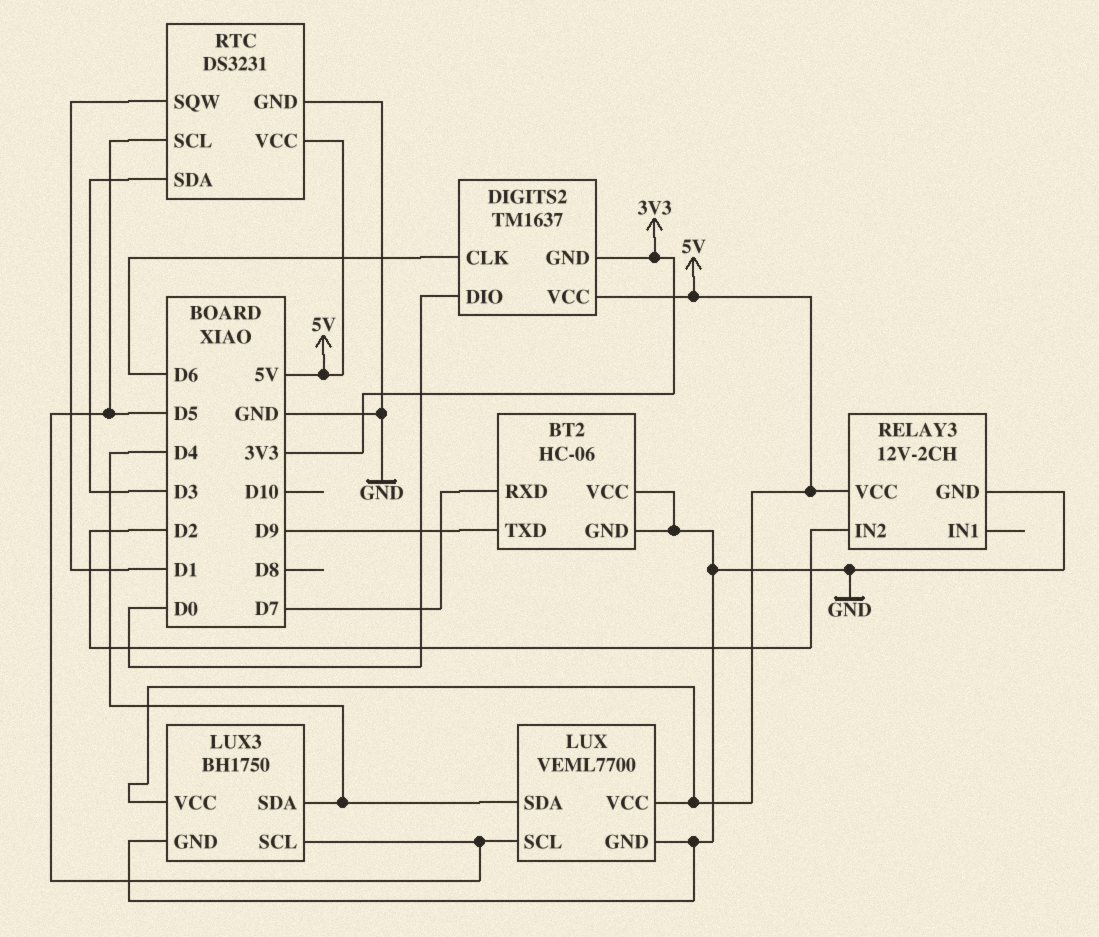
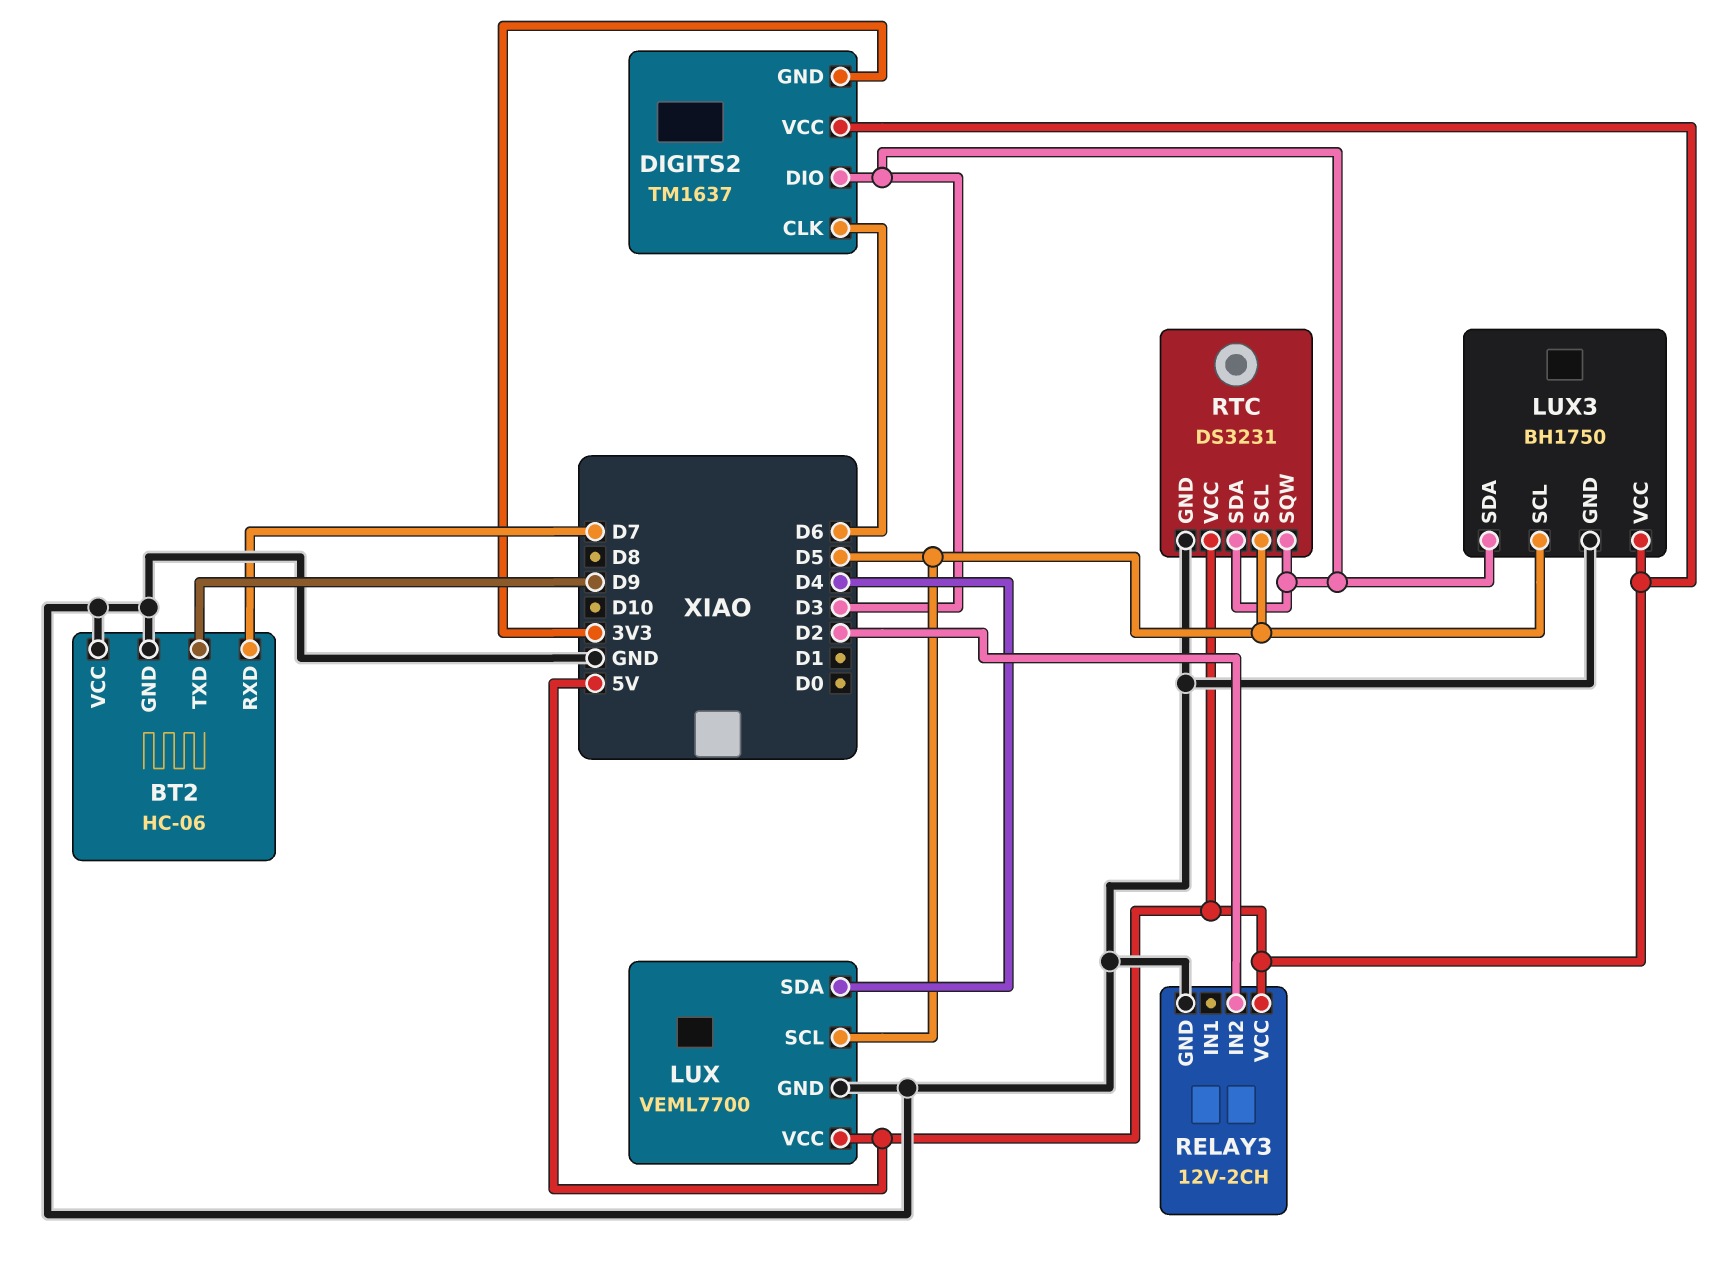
DIGITS2 pin DIO: D0 -> D3
LUX3 pin SDA: D4 -> D3
RTC pin SQW: D1 -> D3

